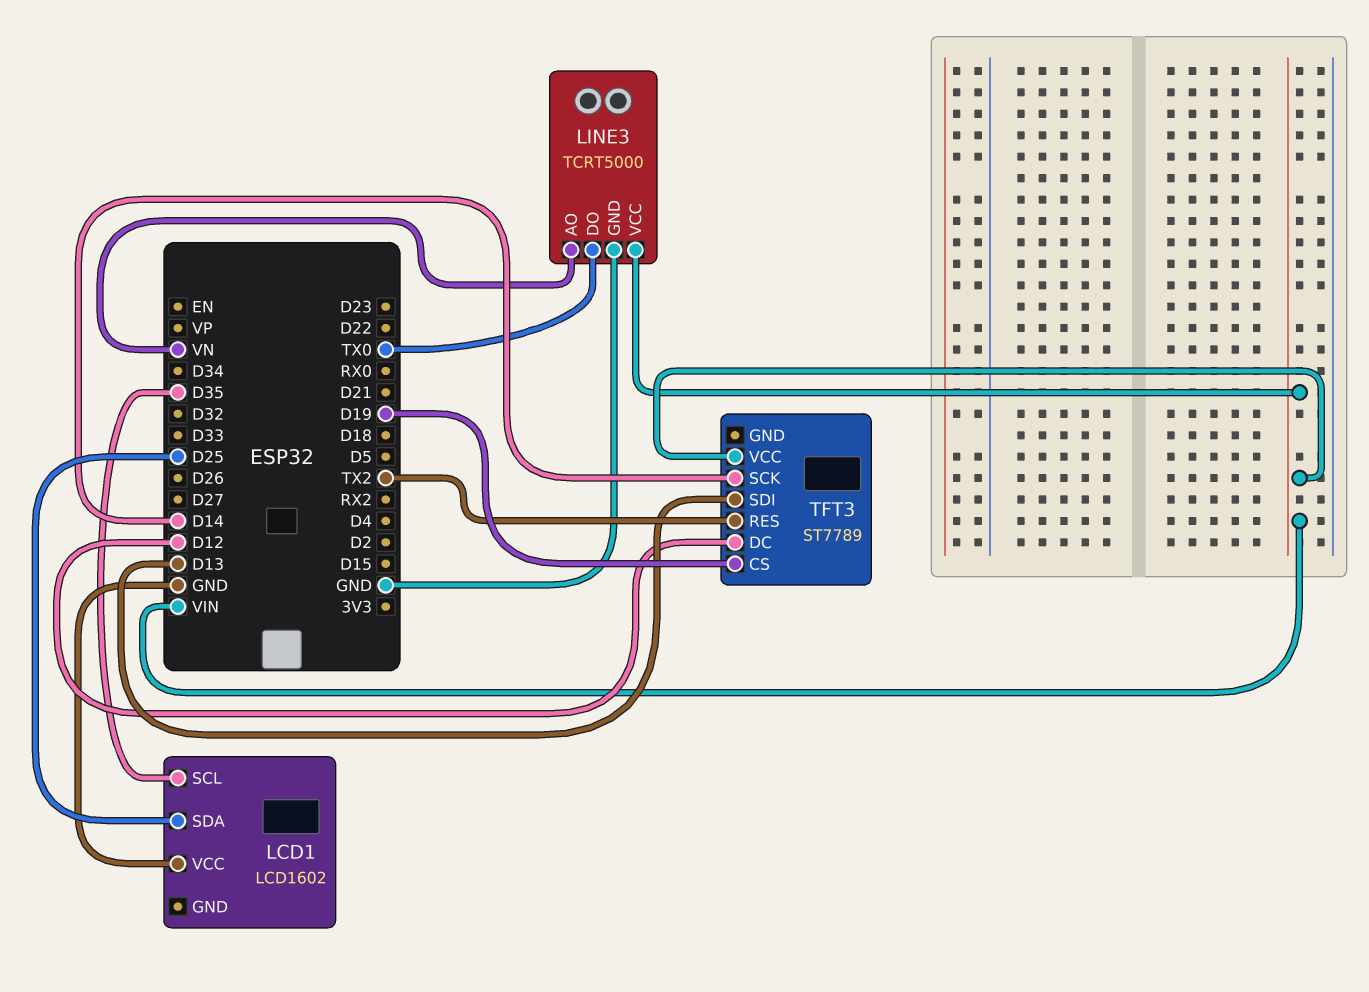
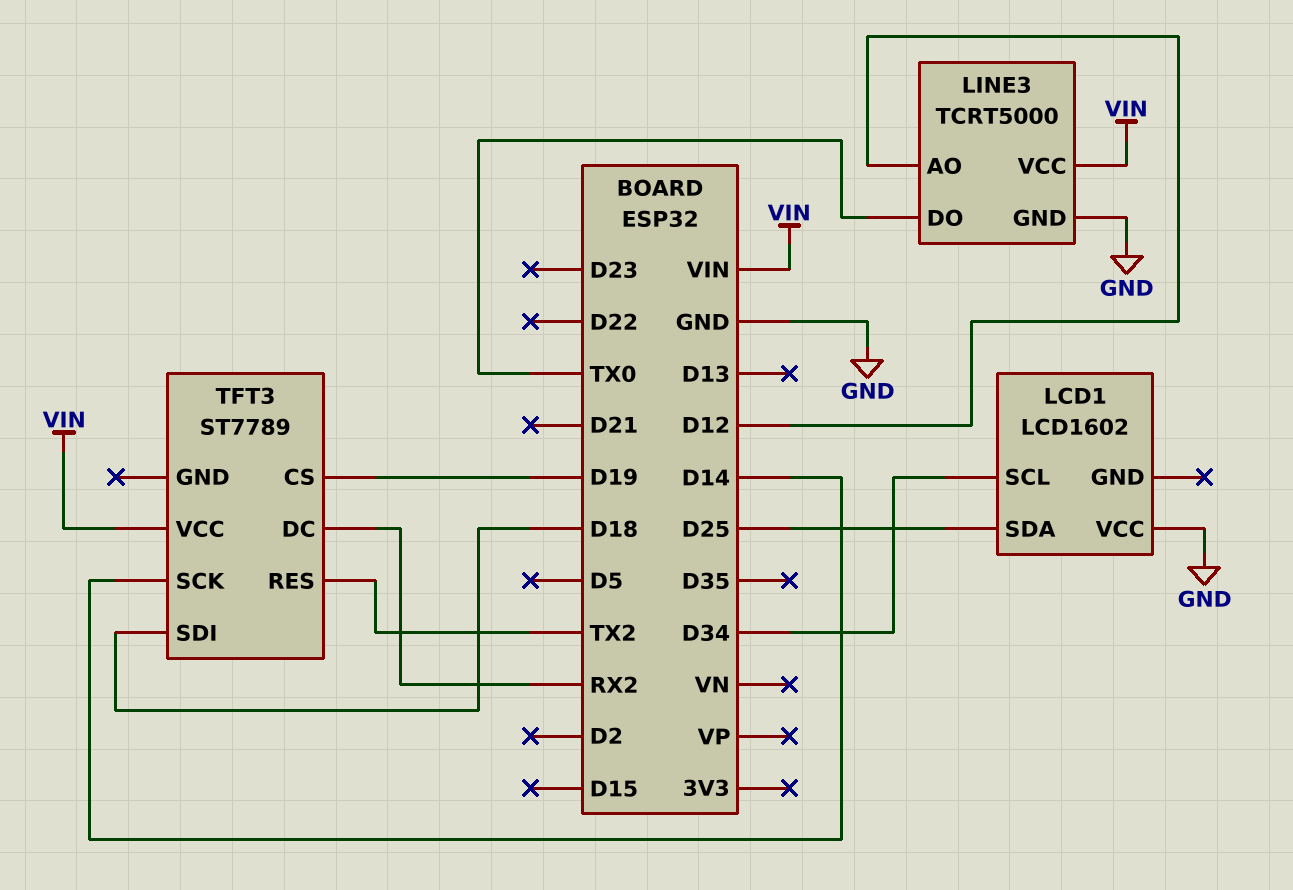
LCD1 pin SCL: D35 -> D34
LINE3 pin AO: VN -> D12
TFT3 pin DC: D12 -> RX2
TFT3 pin SDI: D13 -> D18

